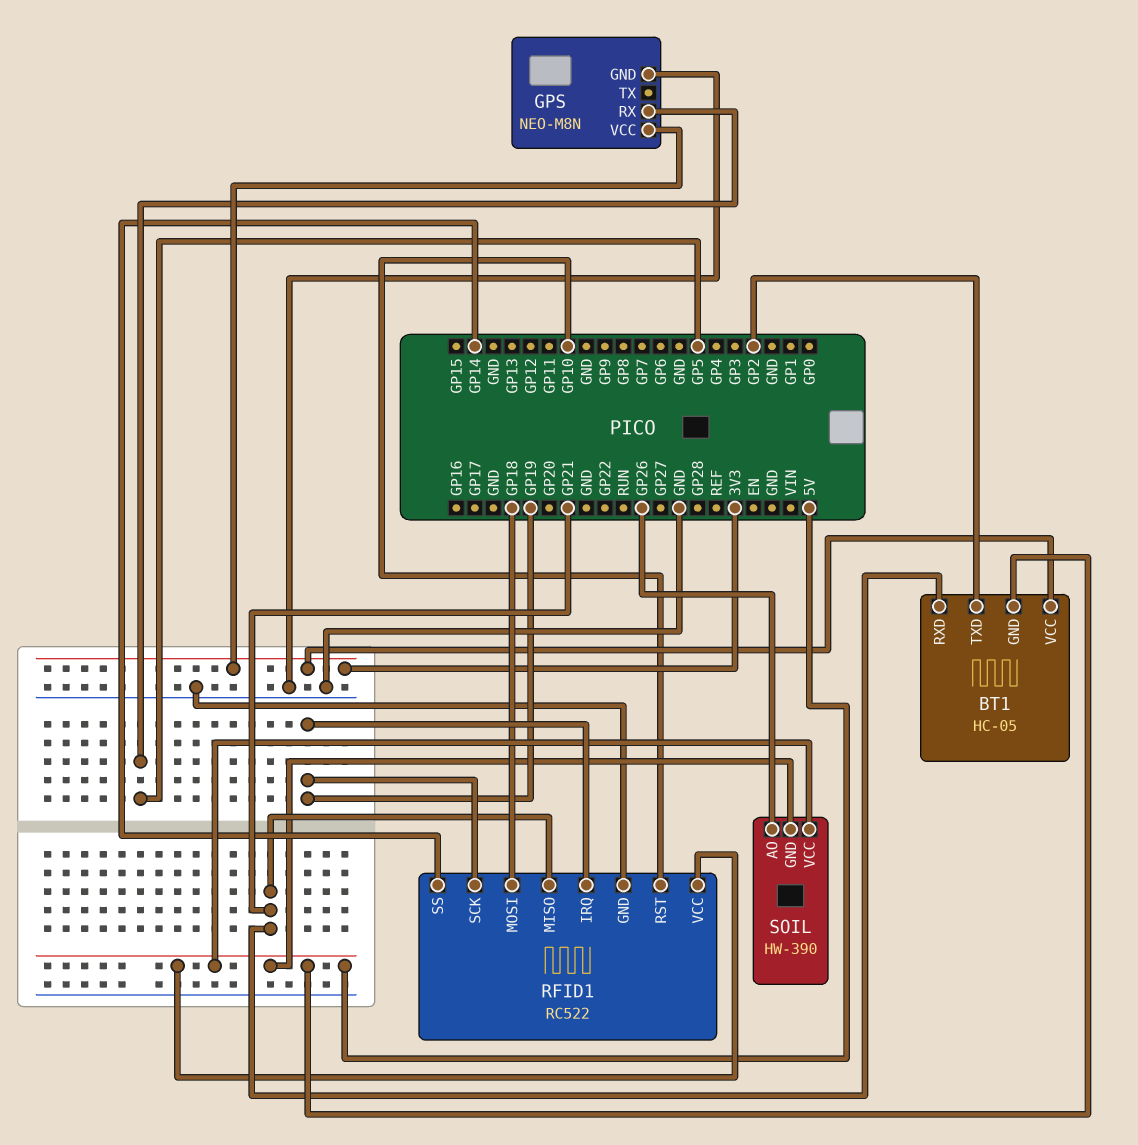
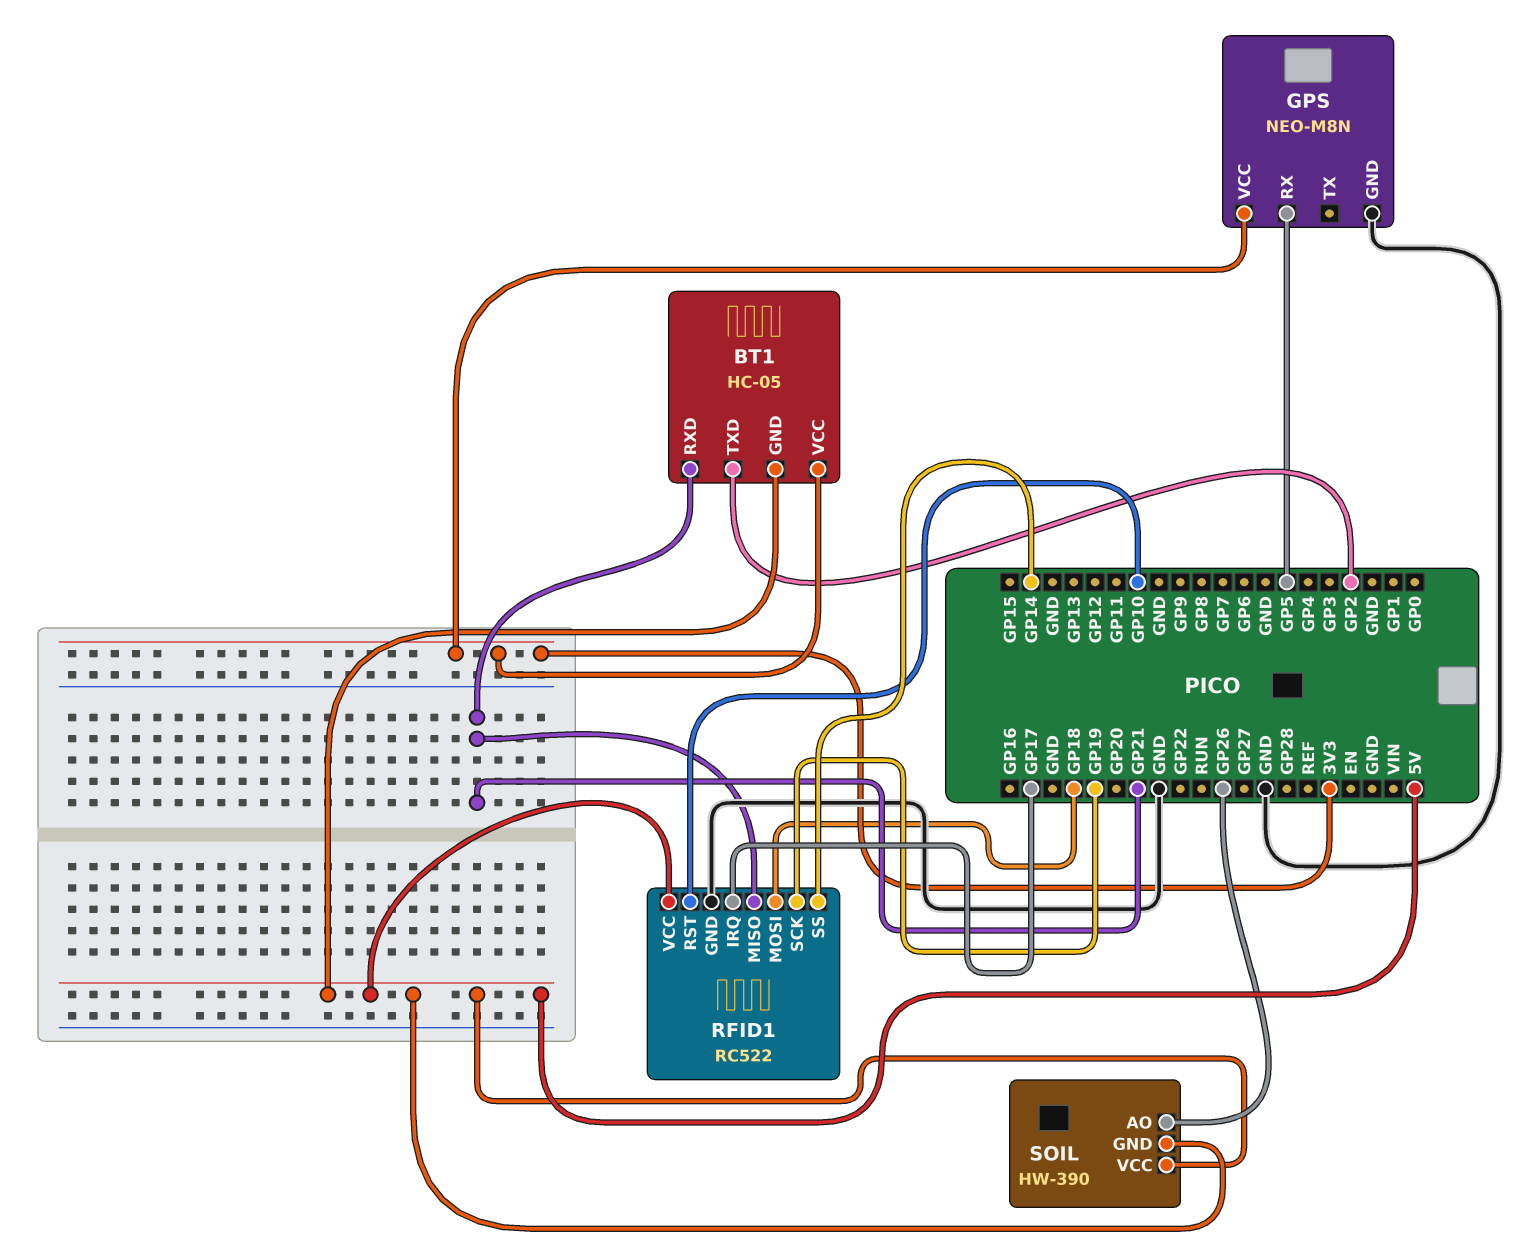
RFID1 pin IRQ: GP19 -> GP17

